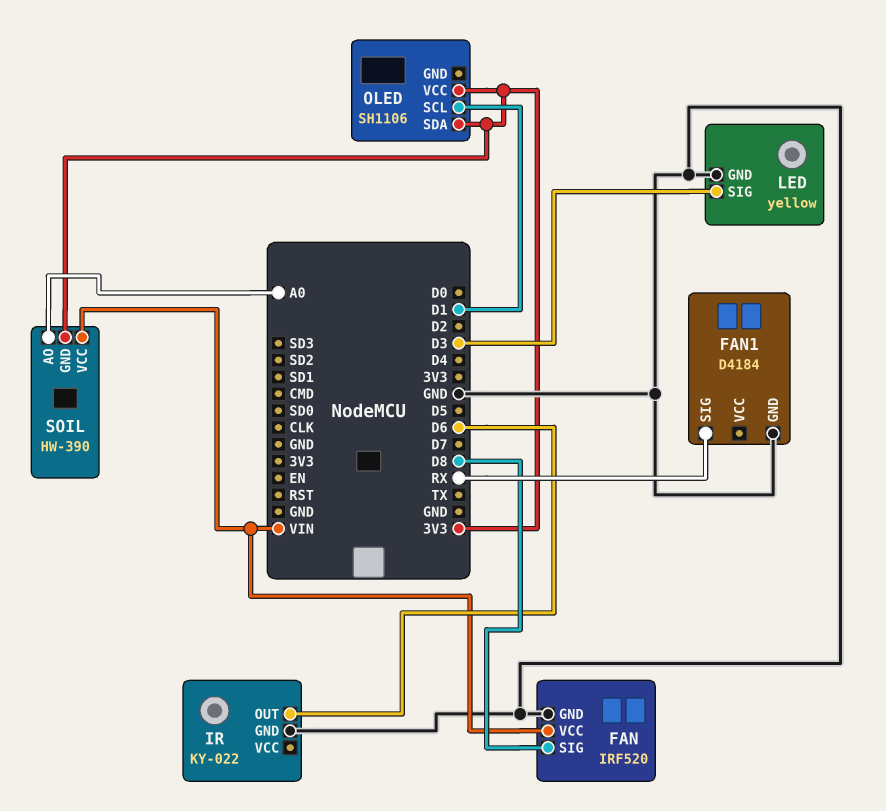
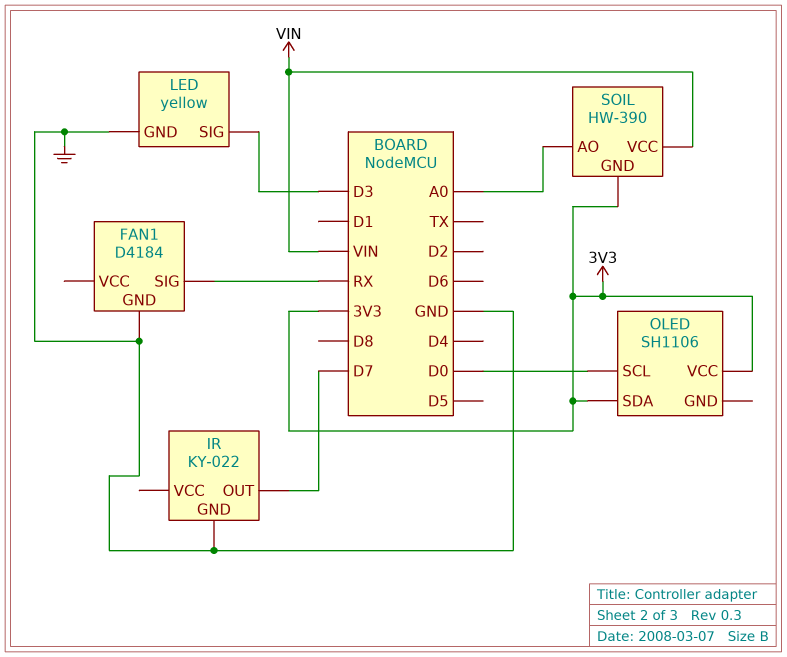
FAN: IRF520 -> none
FAN pin GND: GND -> none
FAN pin SIG: D8 -> none
FAN pin VCC: VIN -> none
IR pin OUT: D6 -> D7
OLED pin SCL: D1 -> D0

